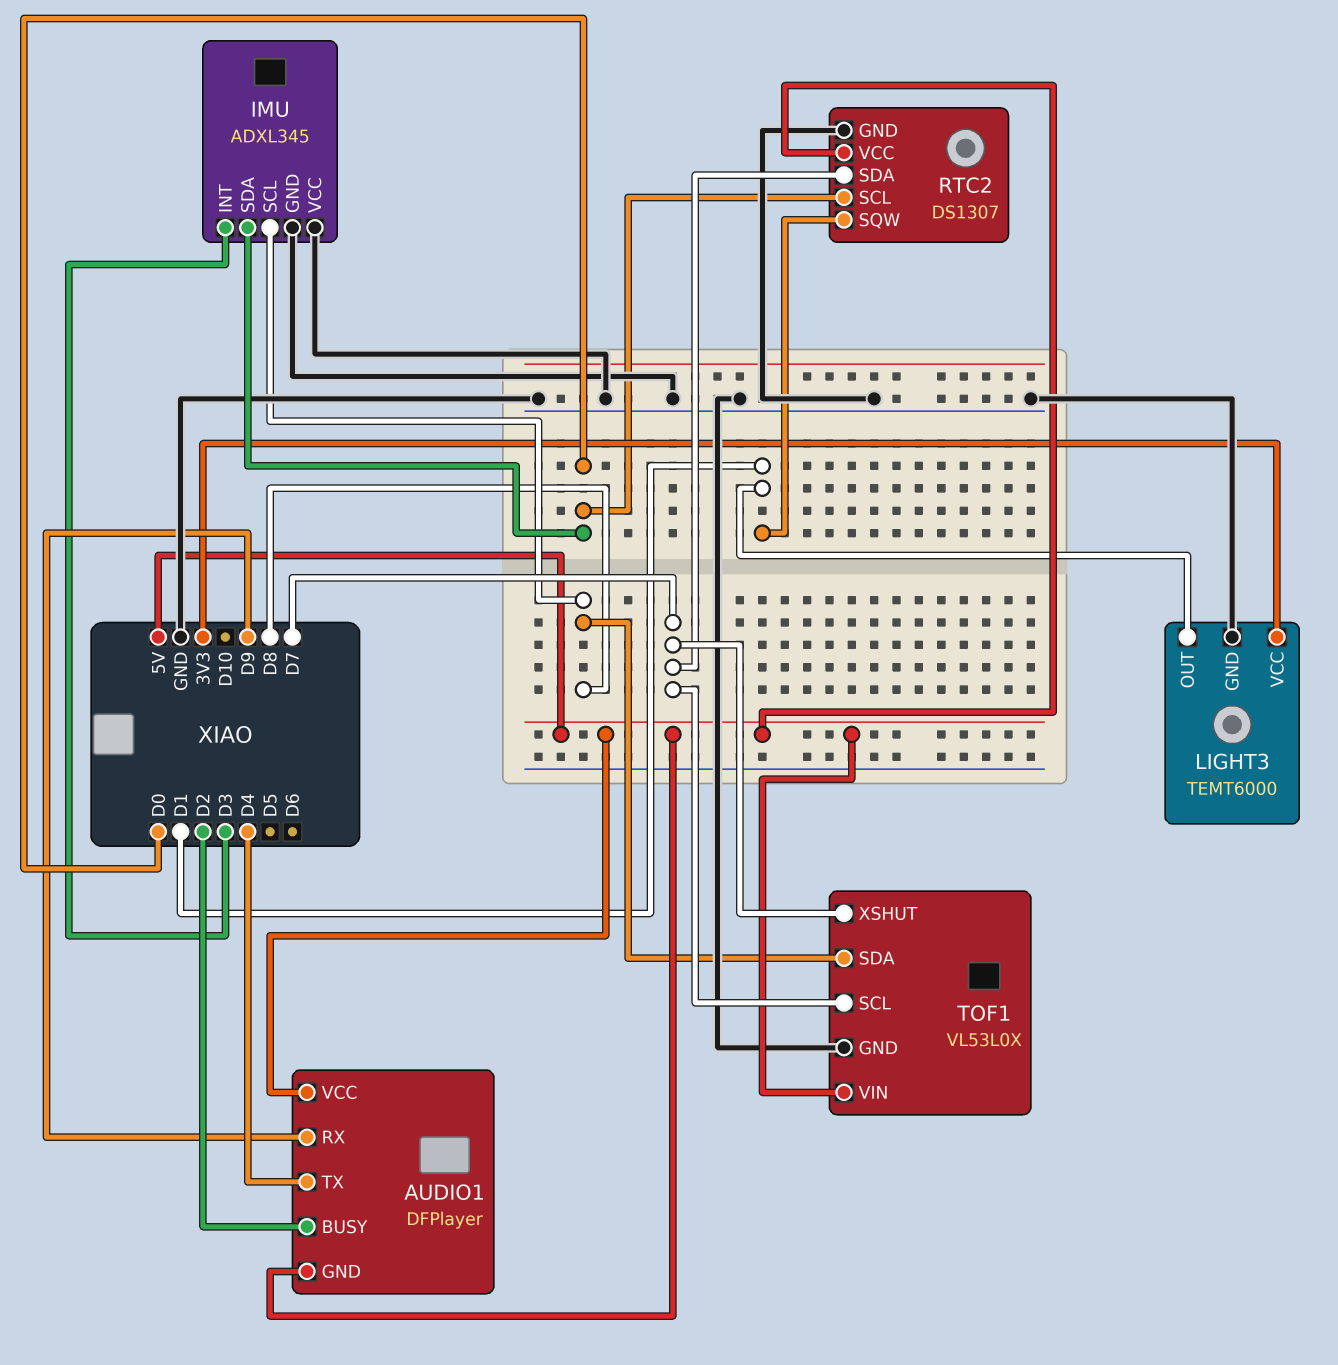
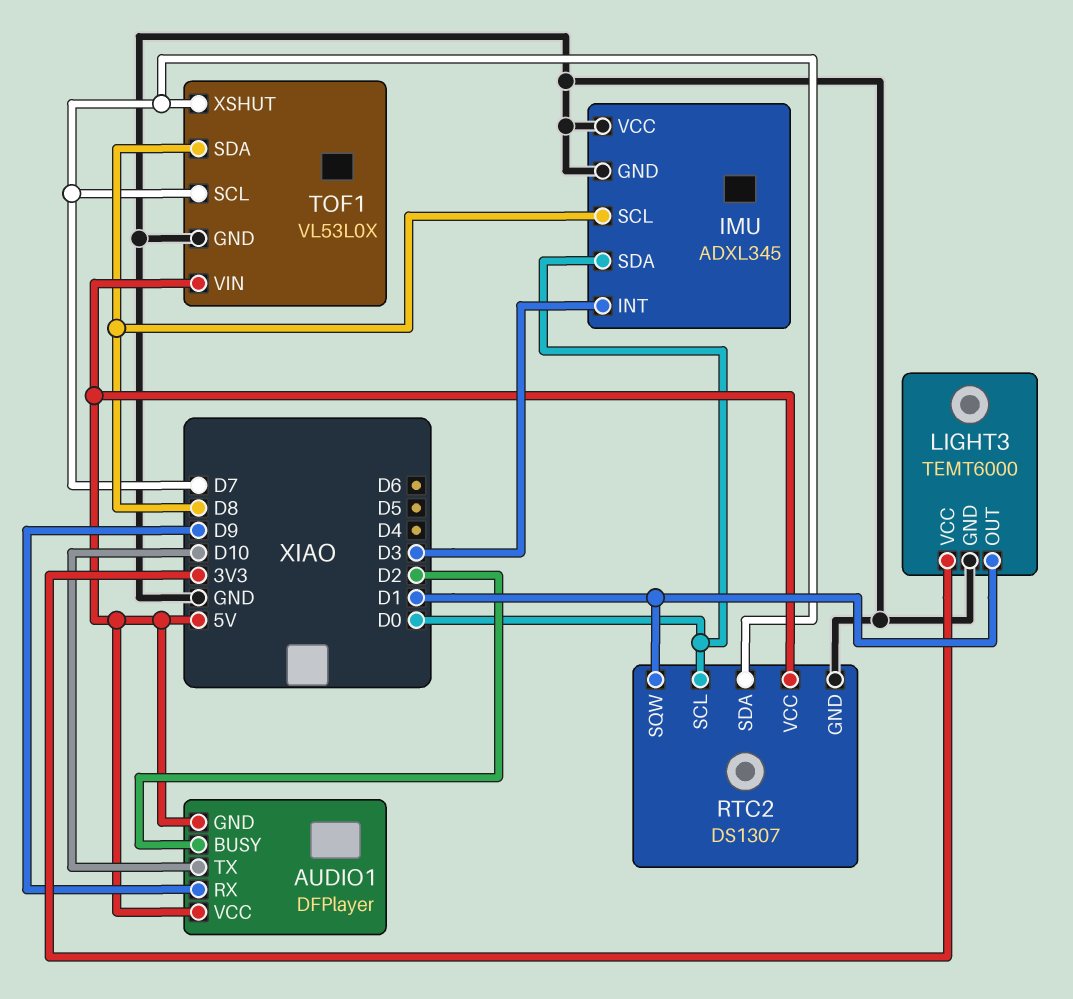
AUDIO1 pin TX: D4 -> D10

